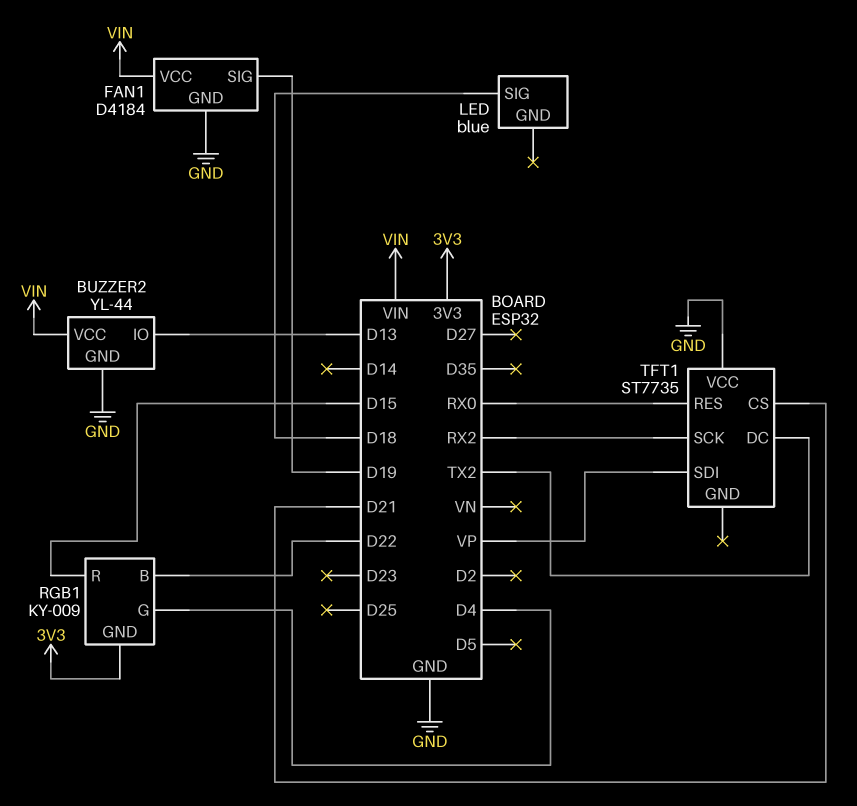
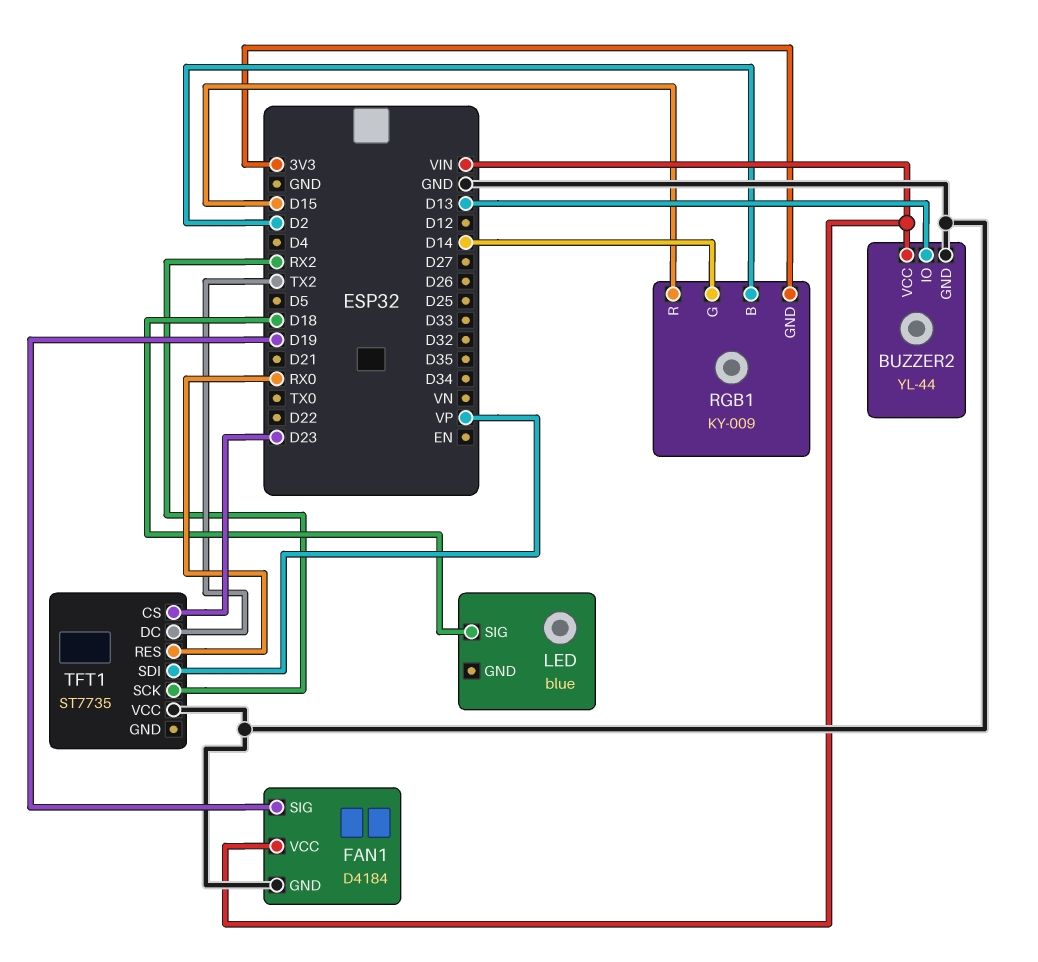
RGB1 pin B: D22 -> D2
RGB1 pin G: D4 -> D14
TFT1 pin CS: D21 -> D23

